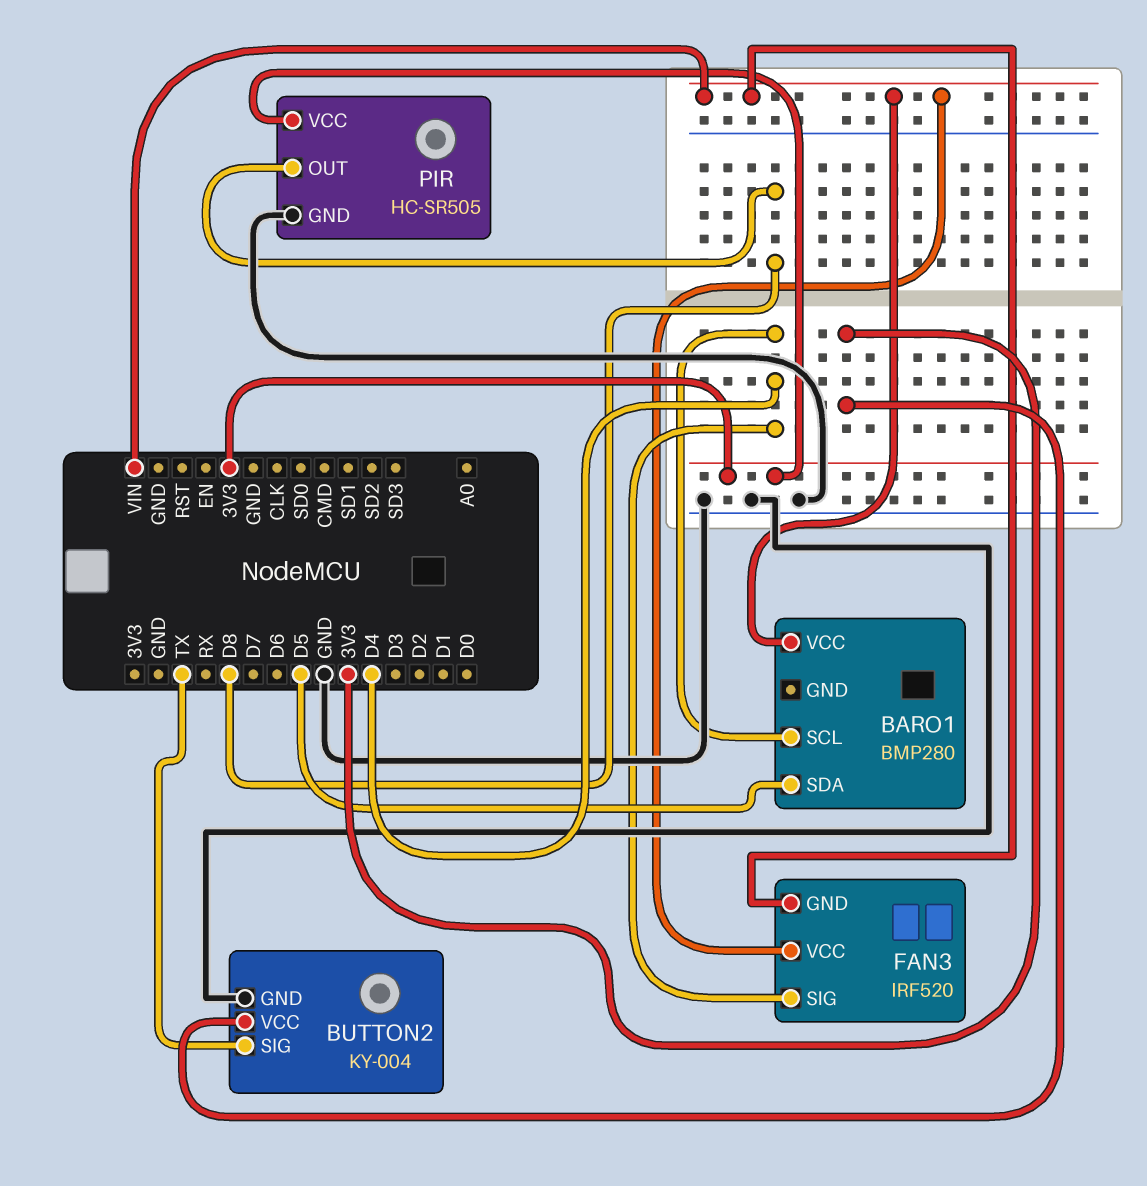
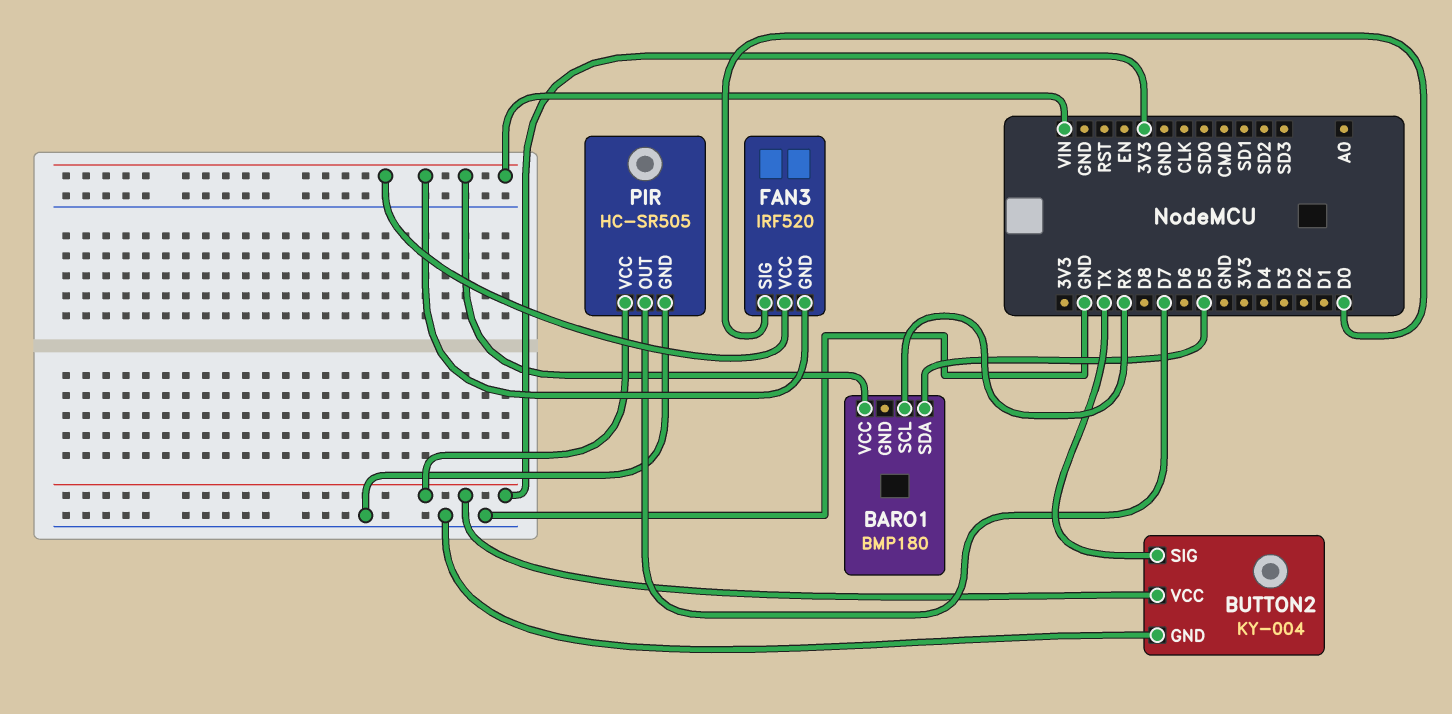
BARO1: BMP280 -> BMP180
BARO1 pin SCL: D4 -> RX
FAN3 pin SIG: D4 -> D0
PIR pin OUT: D8 -> D7

